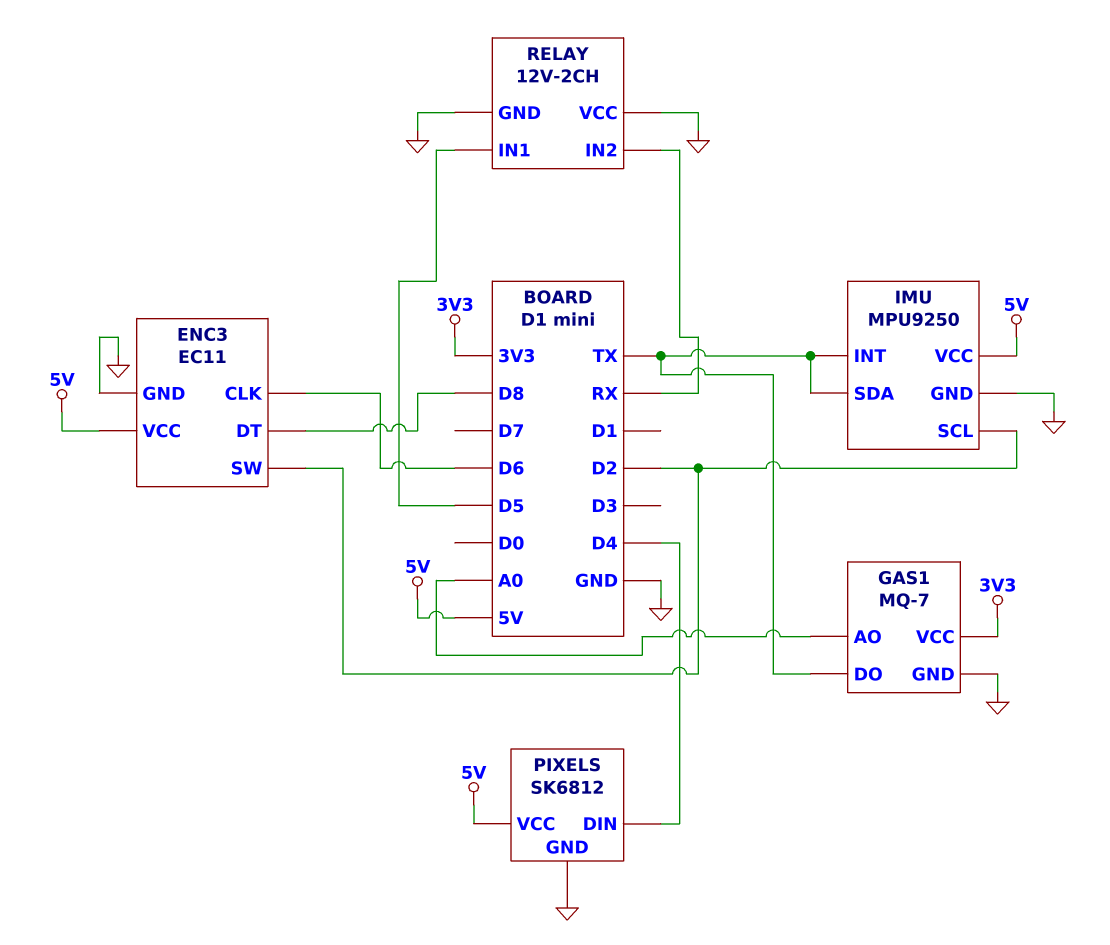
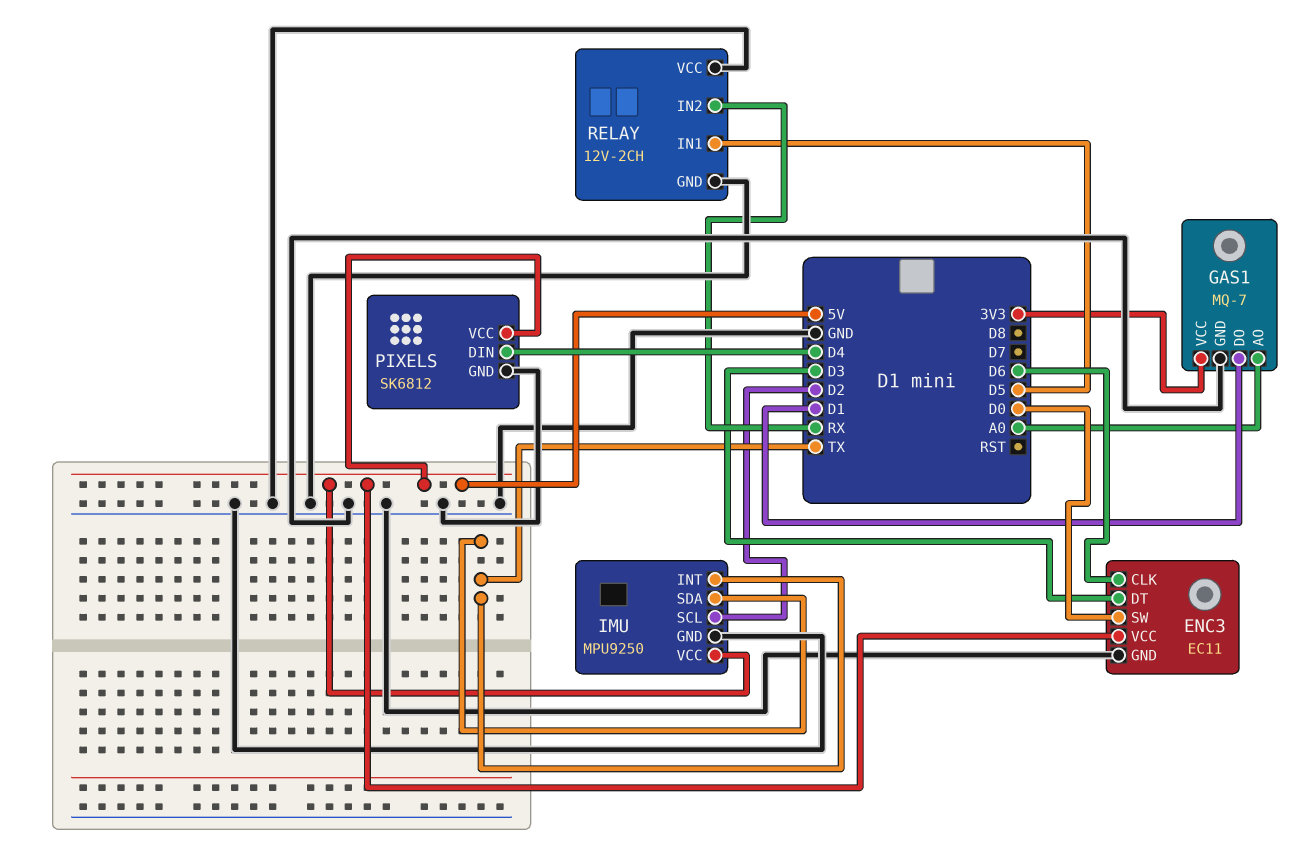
ENC3 pin DT: D8 -> D3
ENC3 pin SW: D2 -> D0
GAS1 pin DO: TX -> D1

